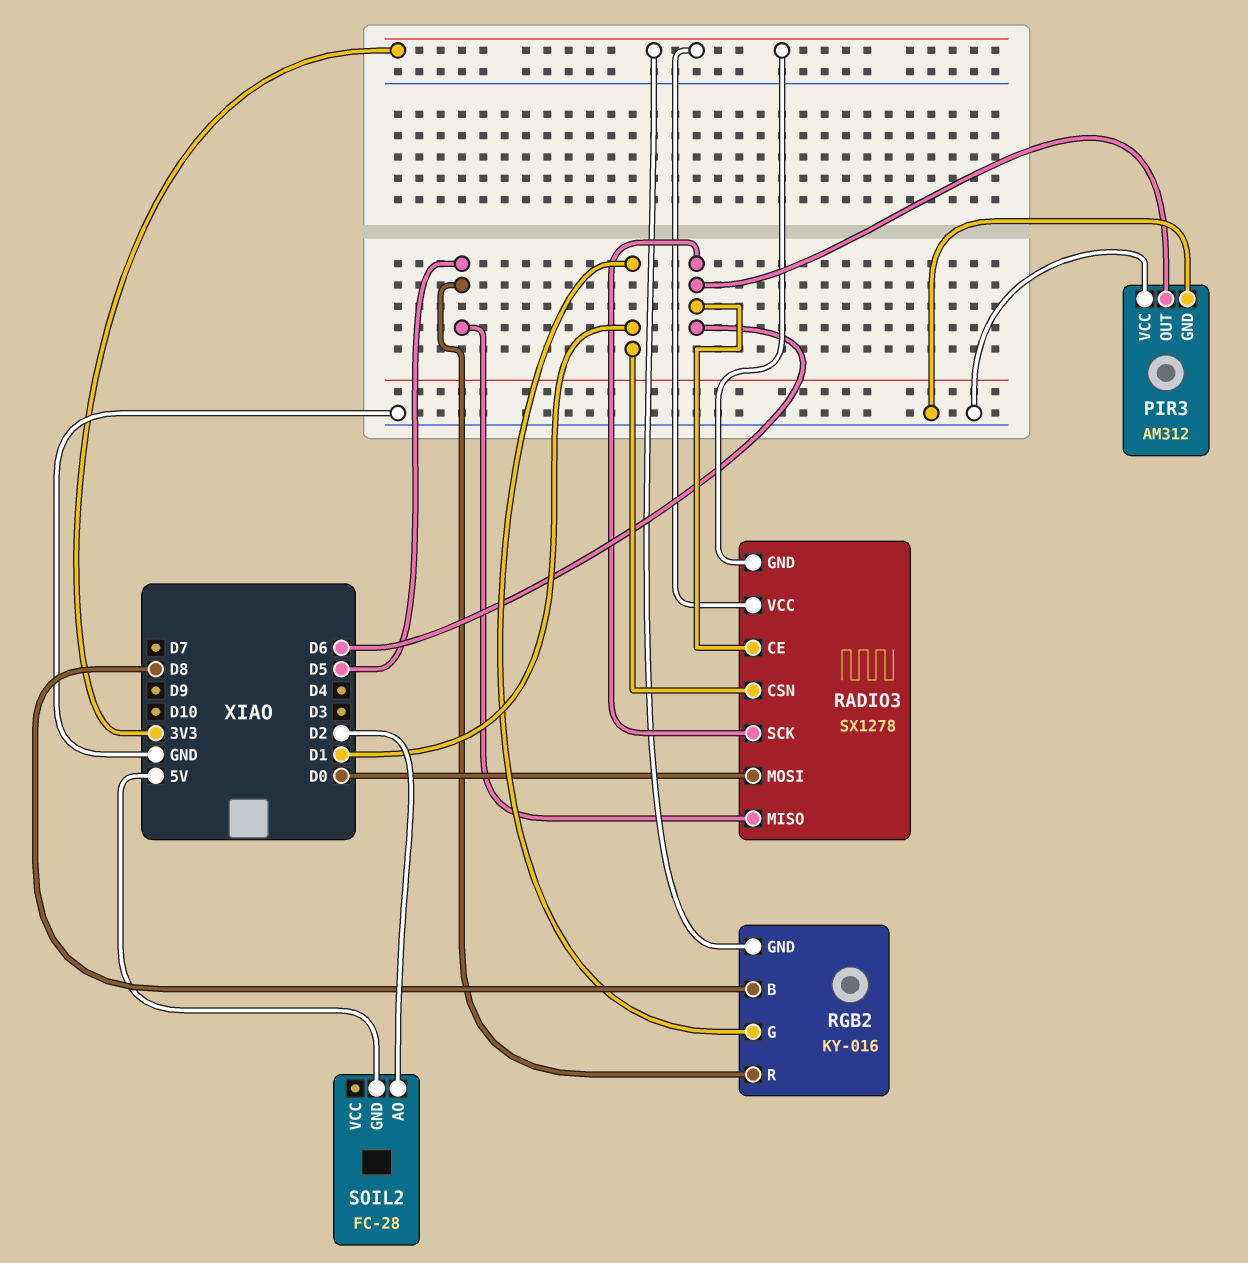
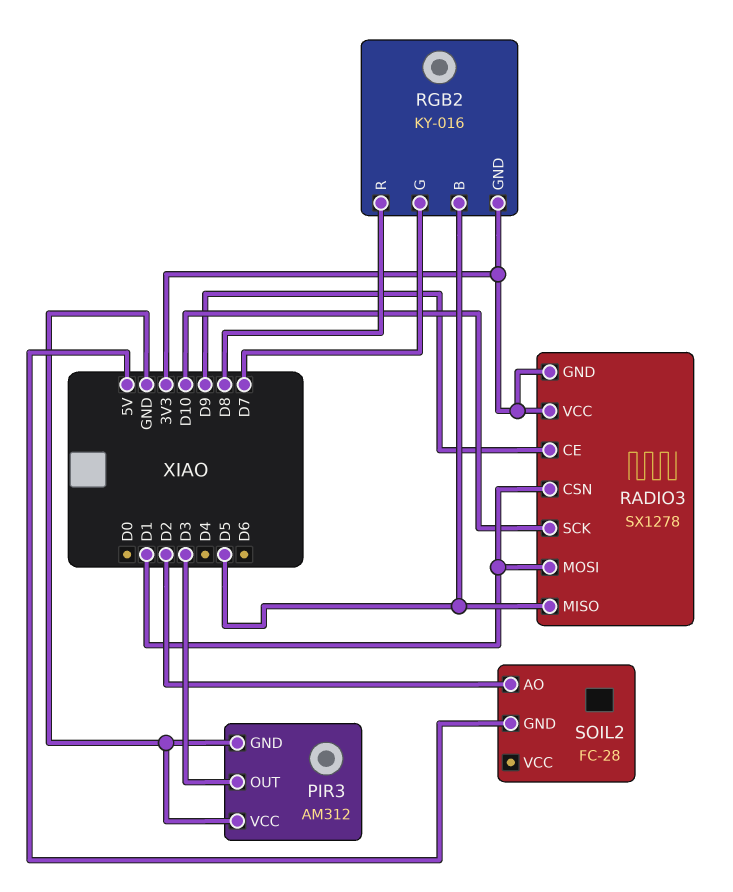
PIR3 pin OUT: D6 -> D3
RADIO3 pin CE: D6 -> D9
RADIO3 pin MOSI: D0 -> D1
RADIO3 pin SCK: D6 -> D10
RGB2 pin B: D8 -> D5
RGB2 pin G: D1 -> D7
RGB2 pin R: D5 -> D8

